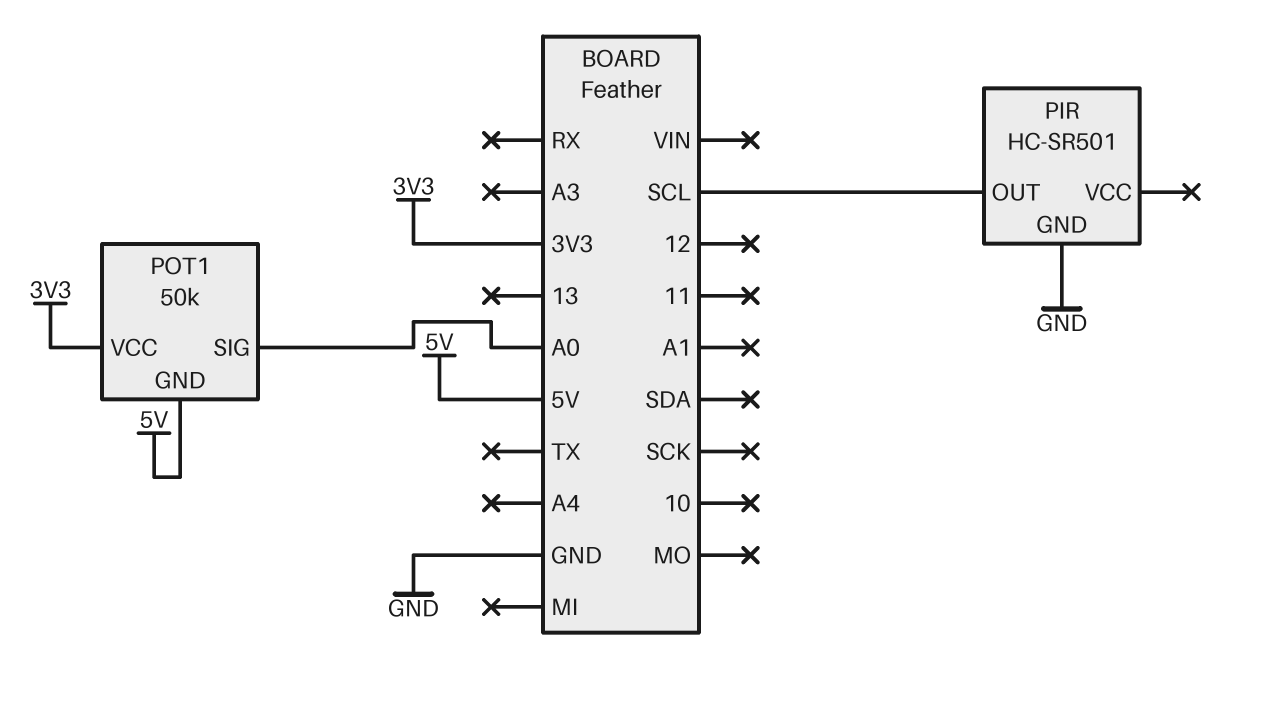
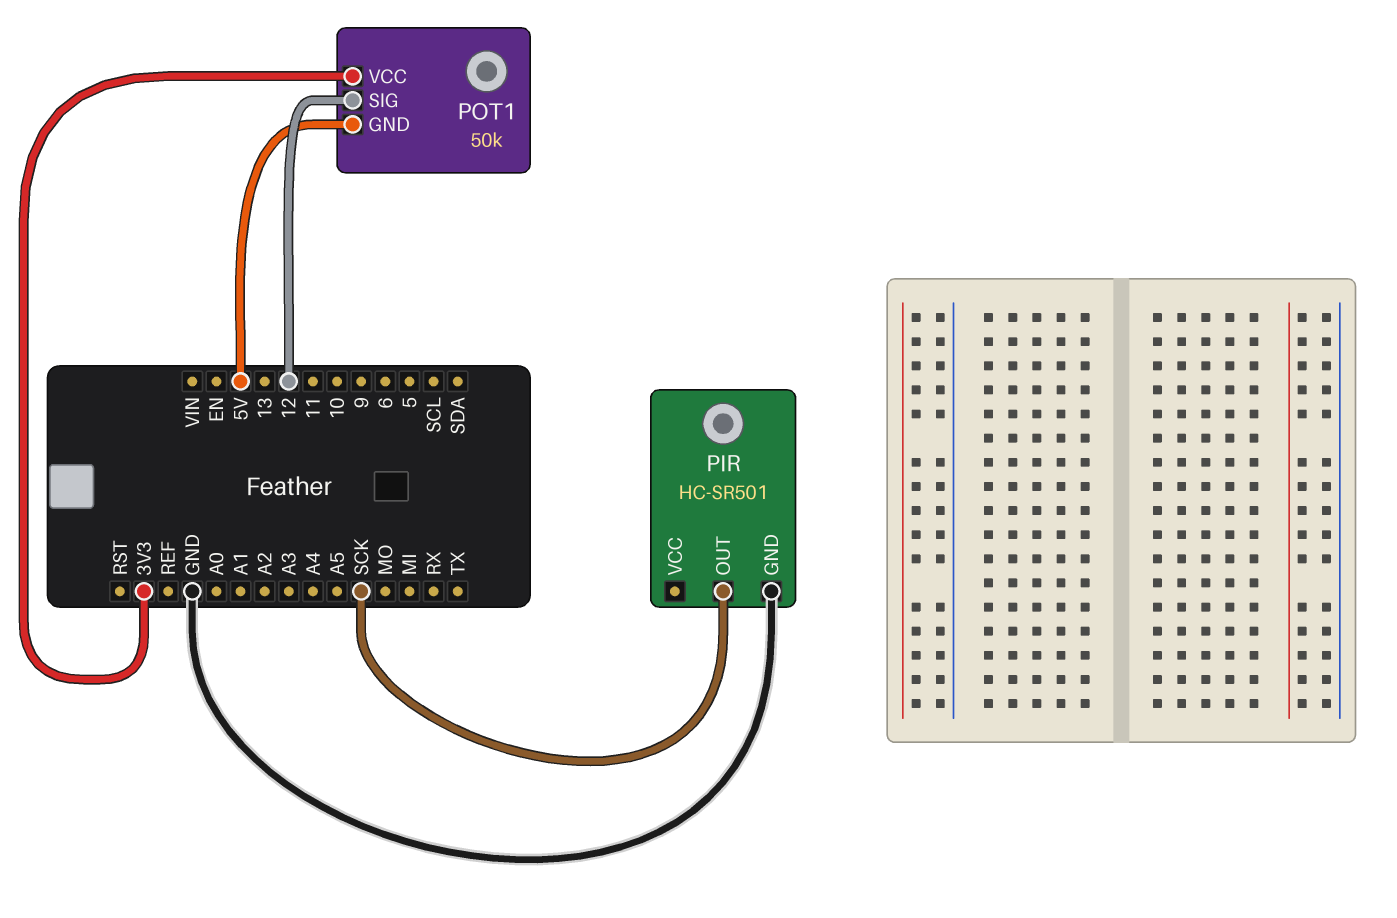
PIR pin OUT: SCL -> SCK
POT1 pin SIG: A0 -> 12

